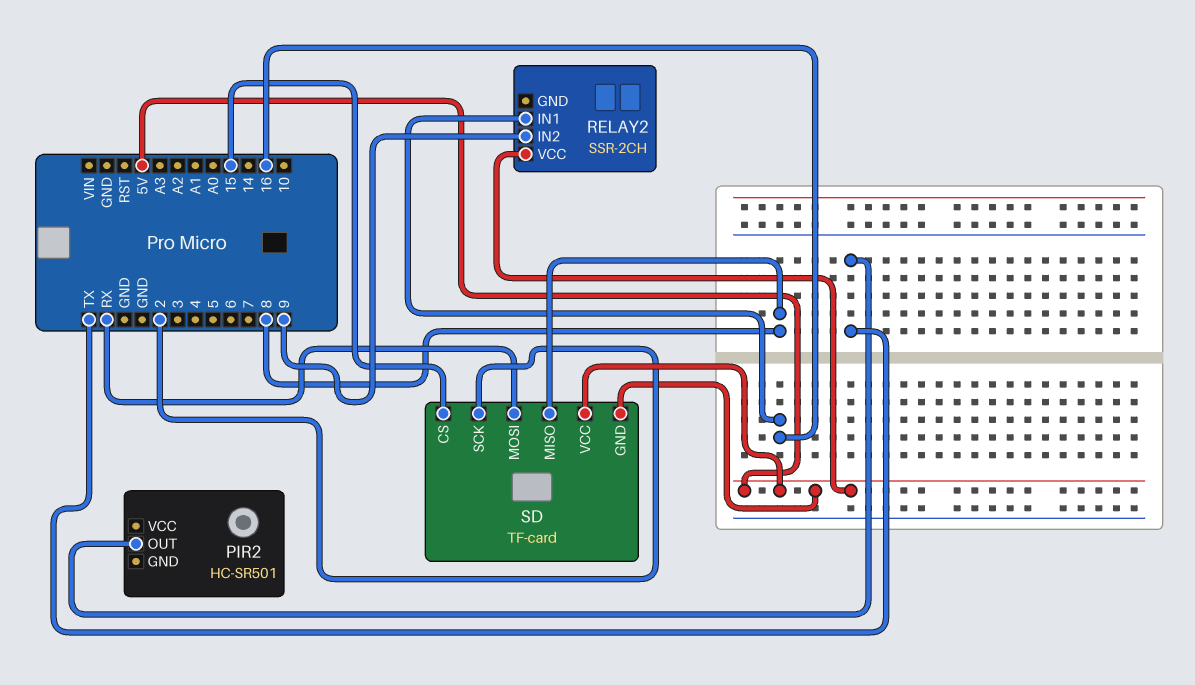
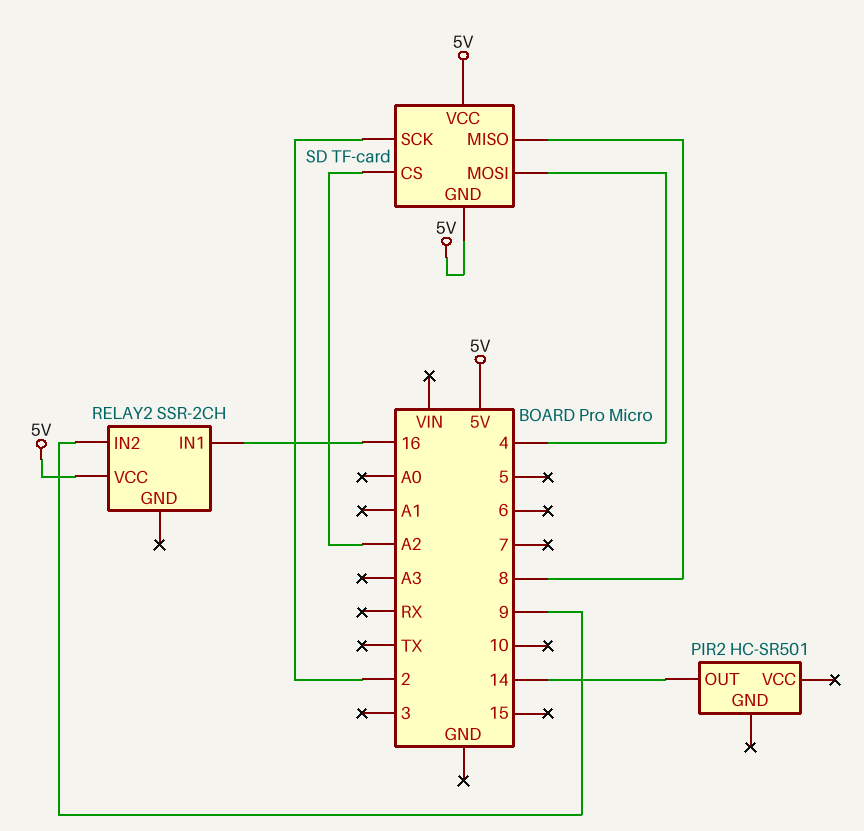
PIR2 pin OUT: TX -> 14
SD pin CS: 15 -> A2
SD pin MOSI: RX -> 4

